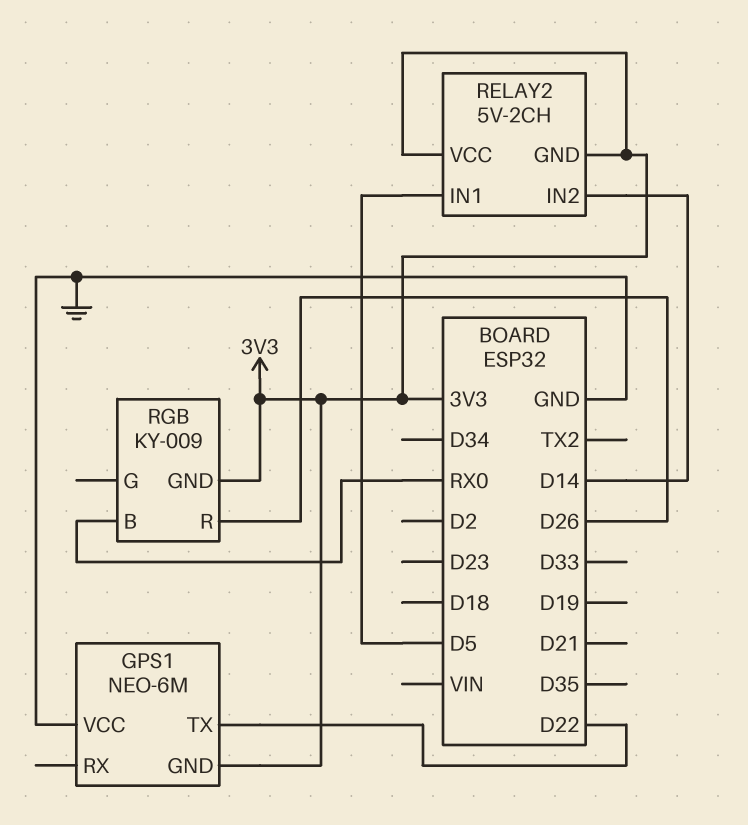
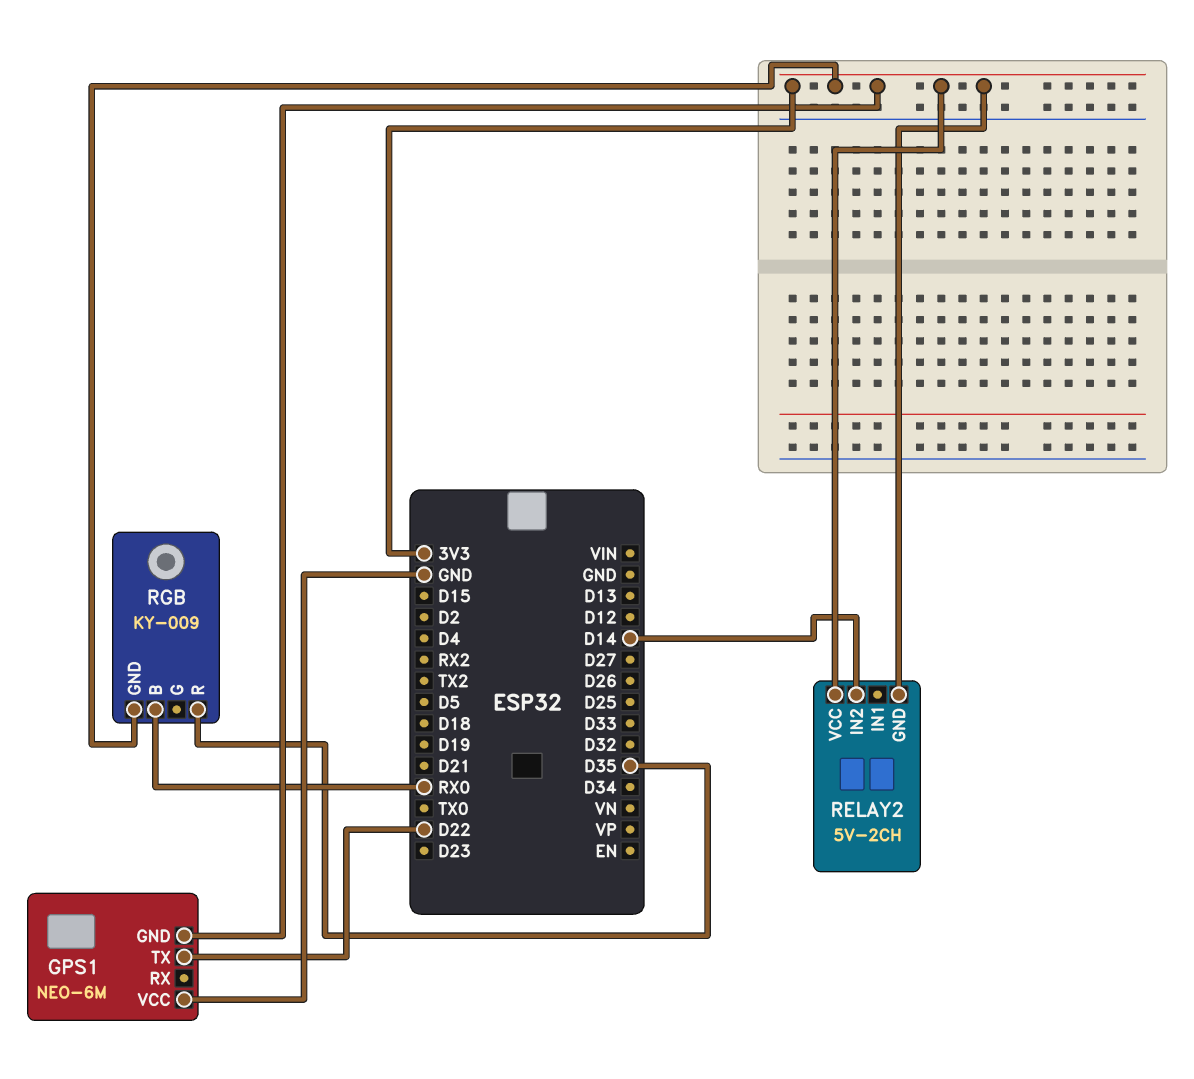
RELAY2 pin IN1: D5 -> none
RGB pin R: D26 -> D35

